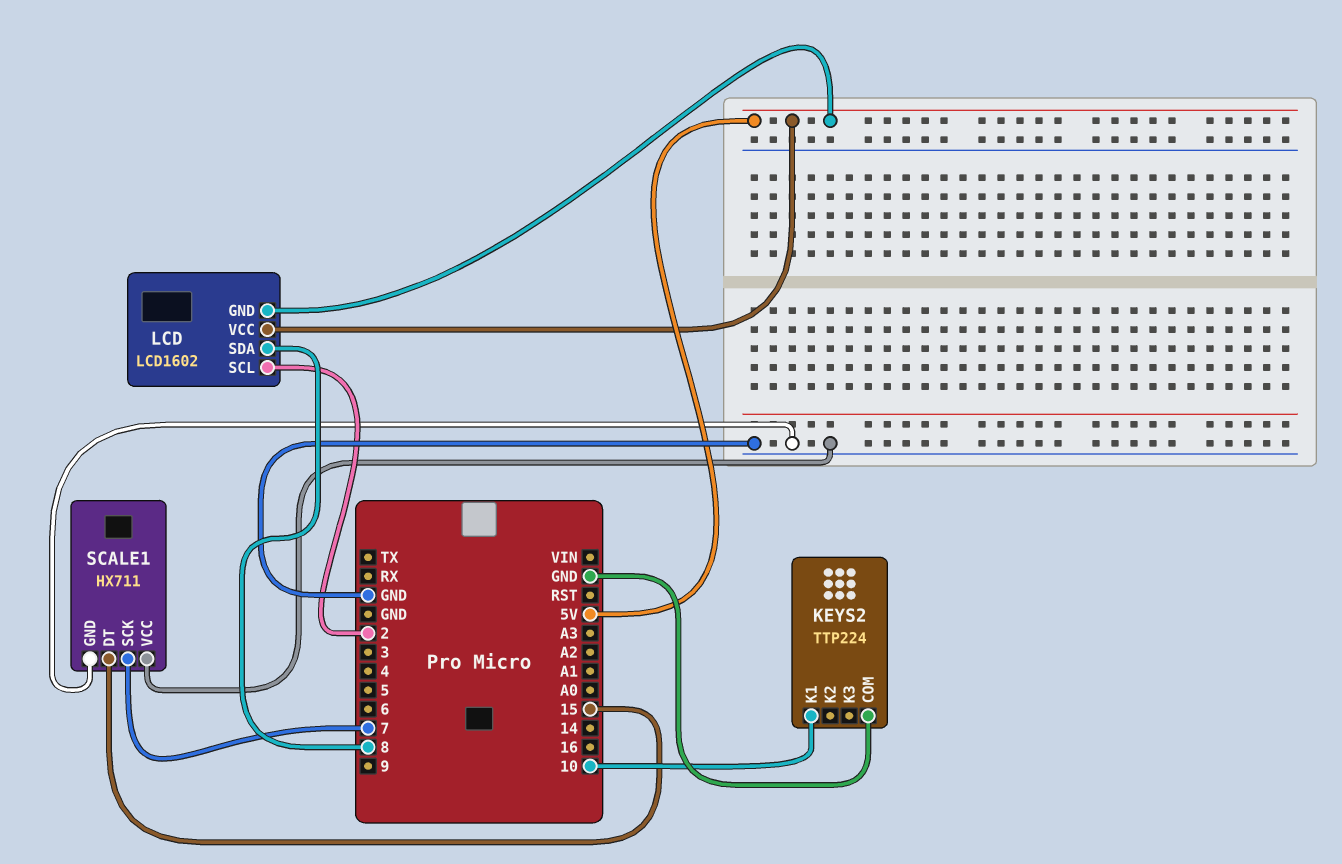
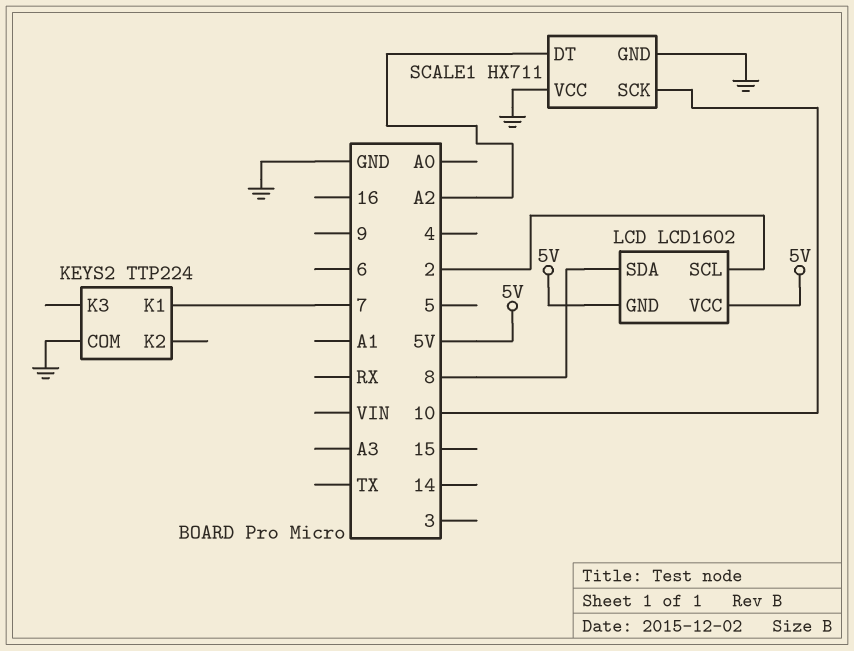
KEYS2 pin K1: 10 -> 7
SCALE1 pin DT: 15 -> A2
SCALE1 pin SCK: 7 -> 10

